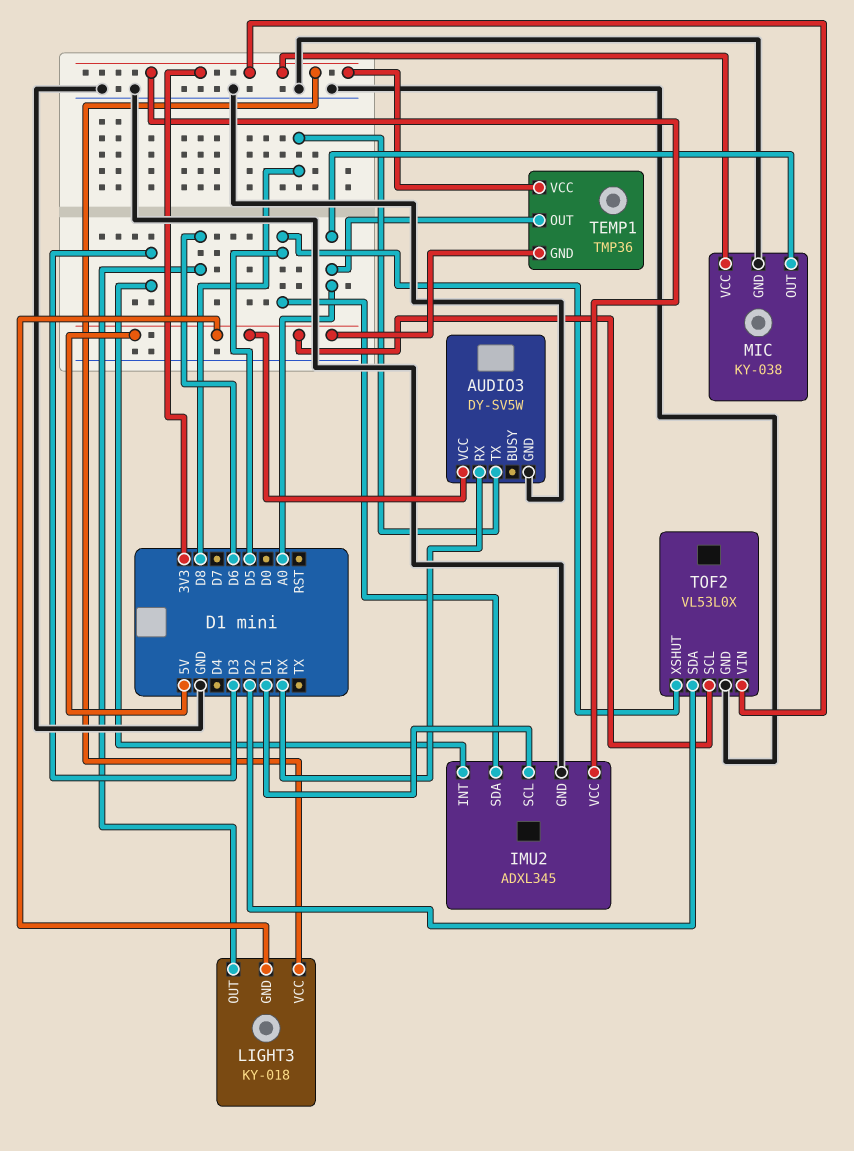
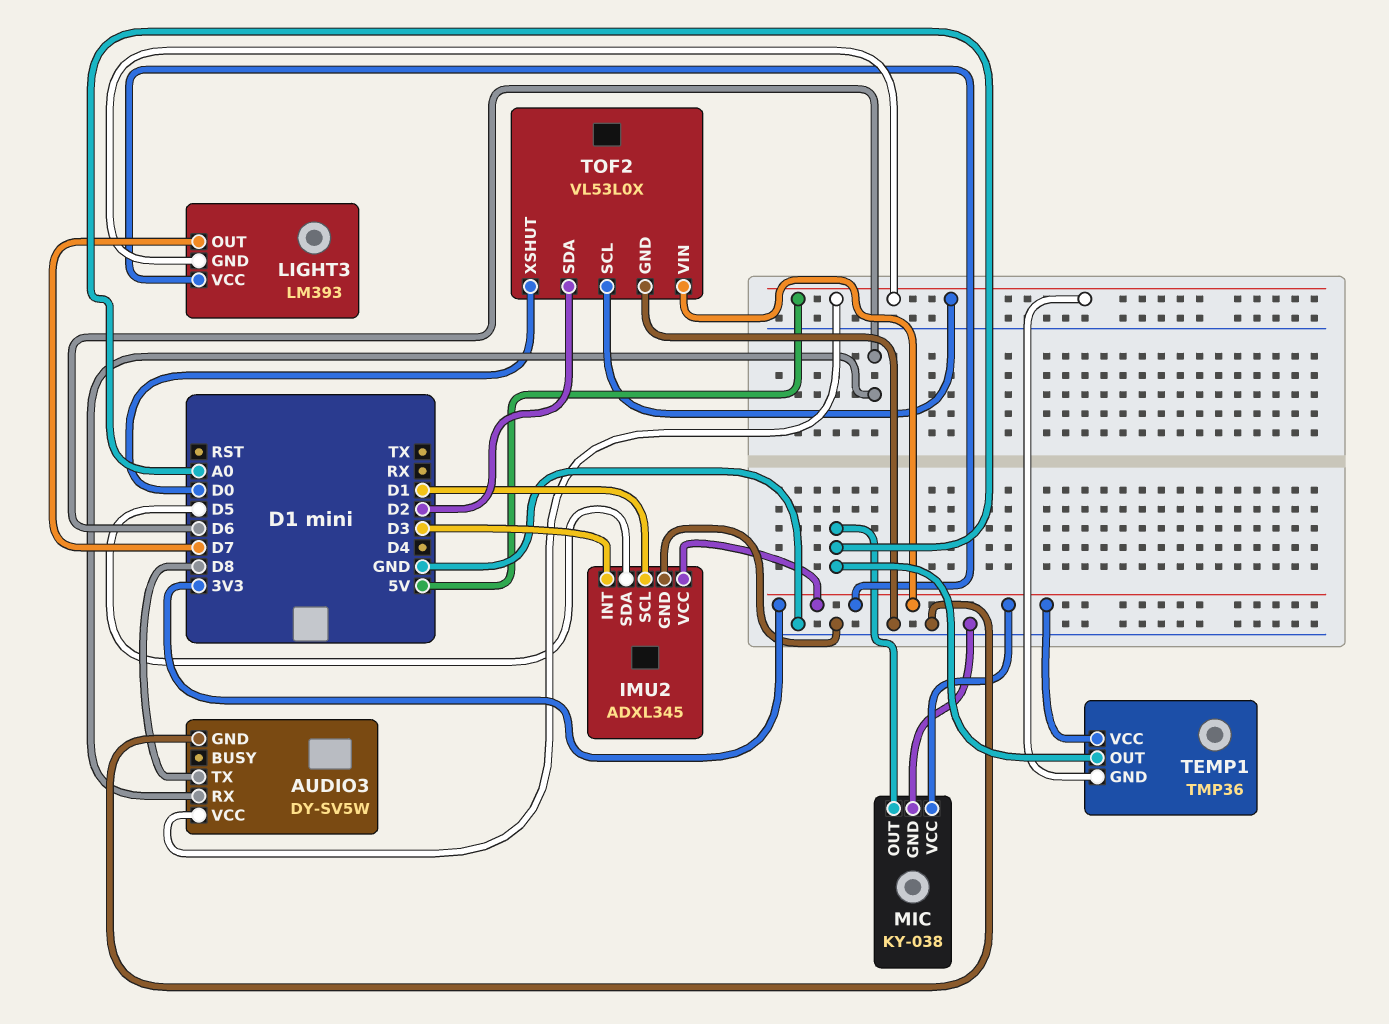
AUDIO3 pin RX: RX -> D6
LIGHT3: KY-018 -> LM393
LIGHT3 pin OUT: D6 -> D7
TOF2 pin XSHUT: D5 -> D0

